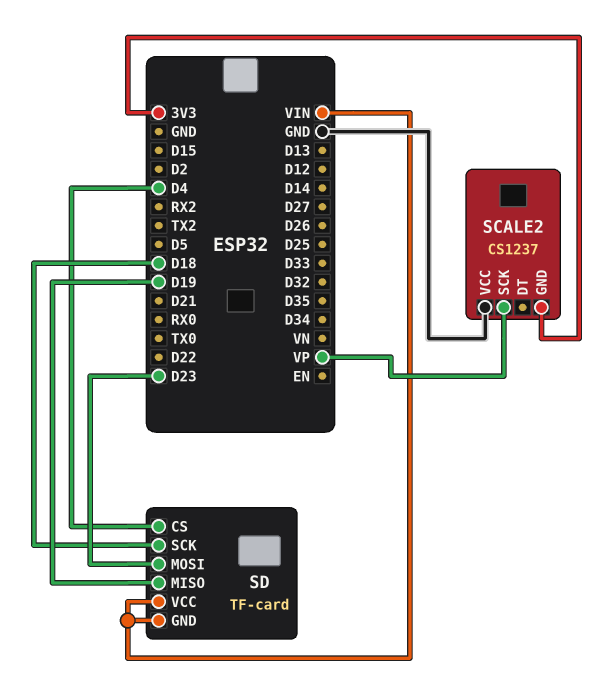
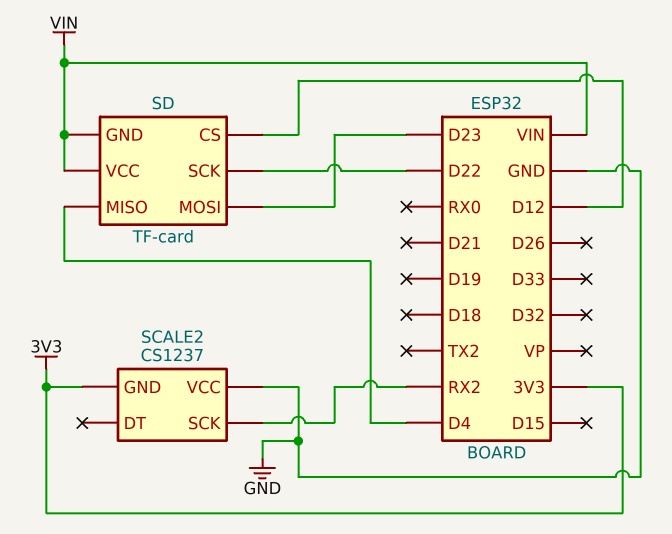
SCALE2 pin SCK: VP -> RX2
SD pin CS: D4 -> D12
SD pin MISO: D19 -> D4
SD pin SCK: D18 -> D22

